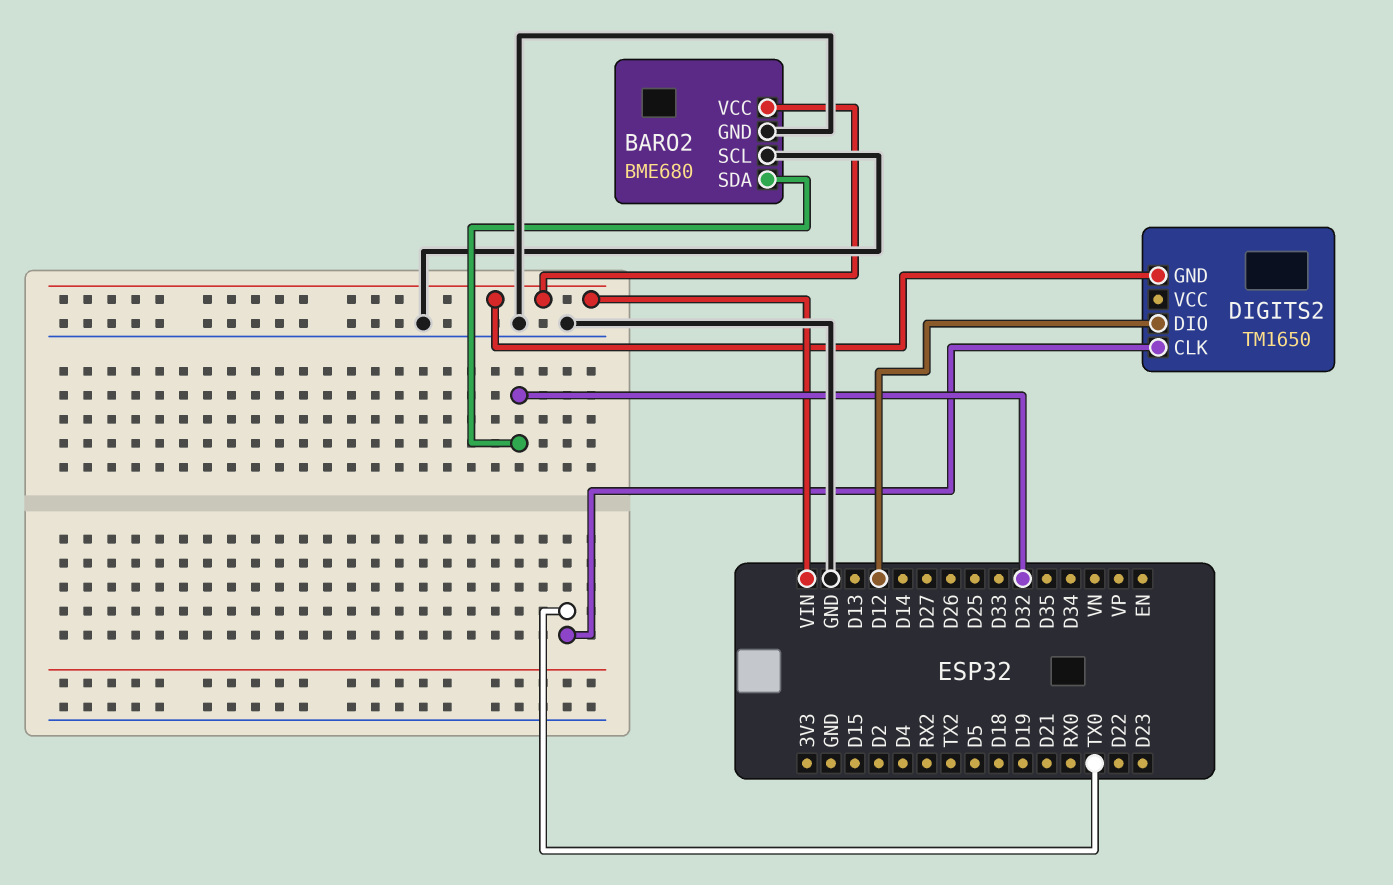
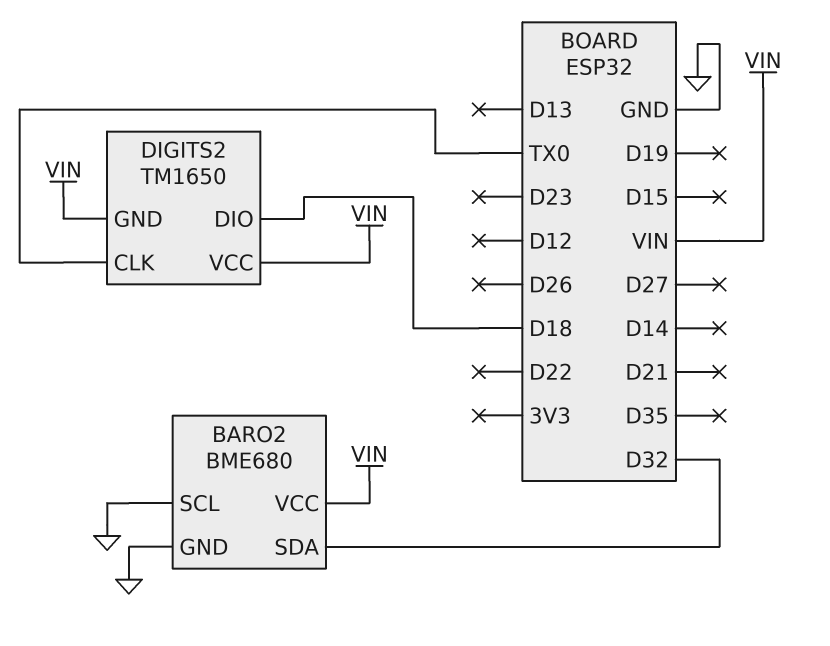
DIGITS2 pin DIO: D12 -> D18
DIGITS2 pin VCC: none -> VIN

